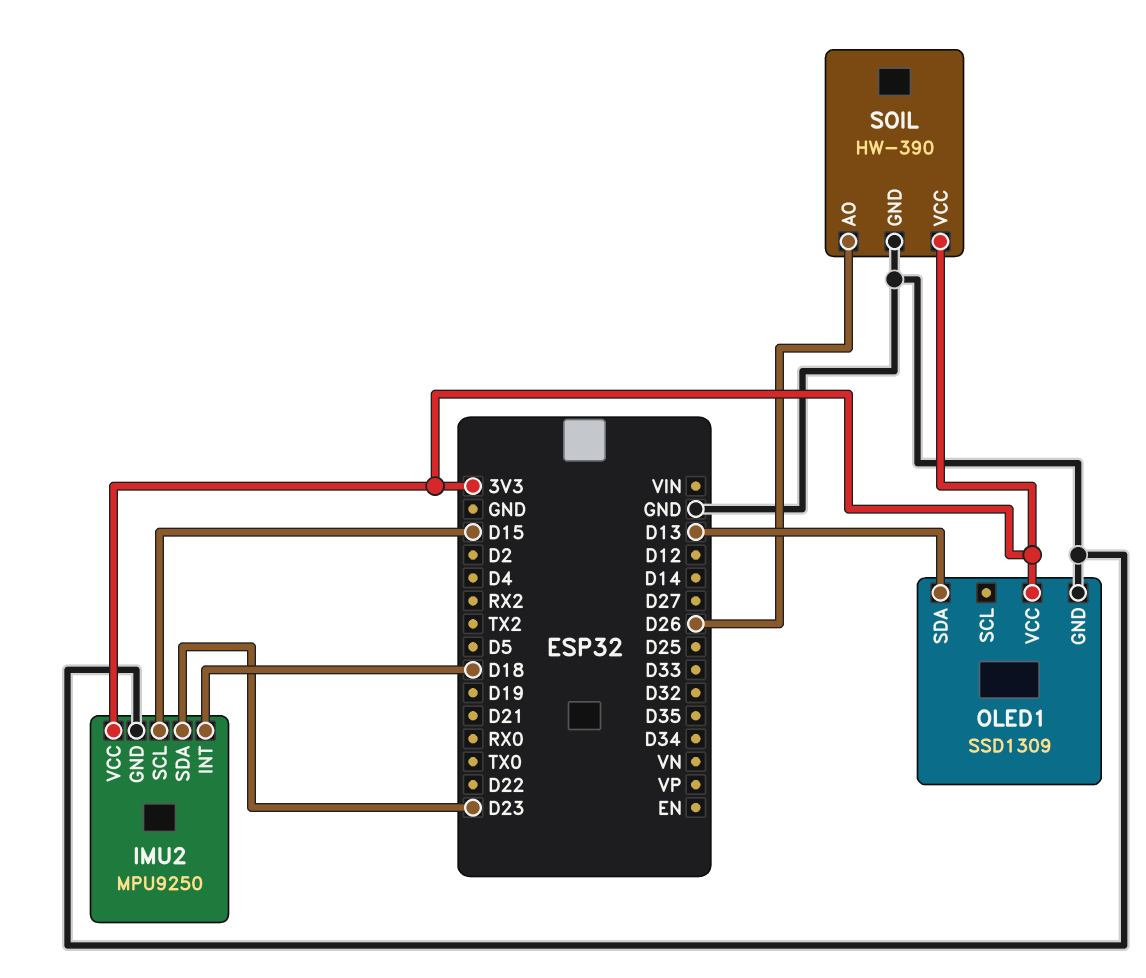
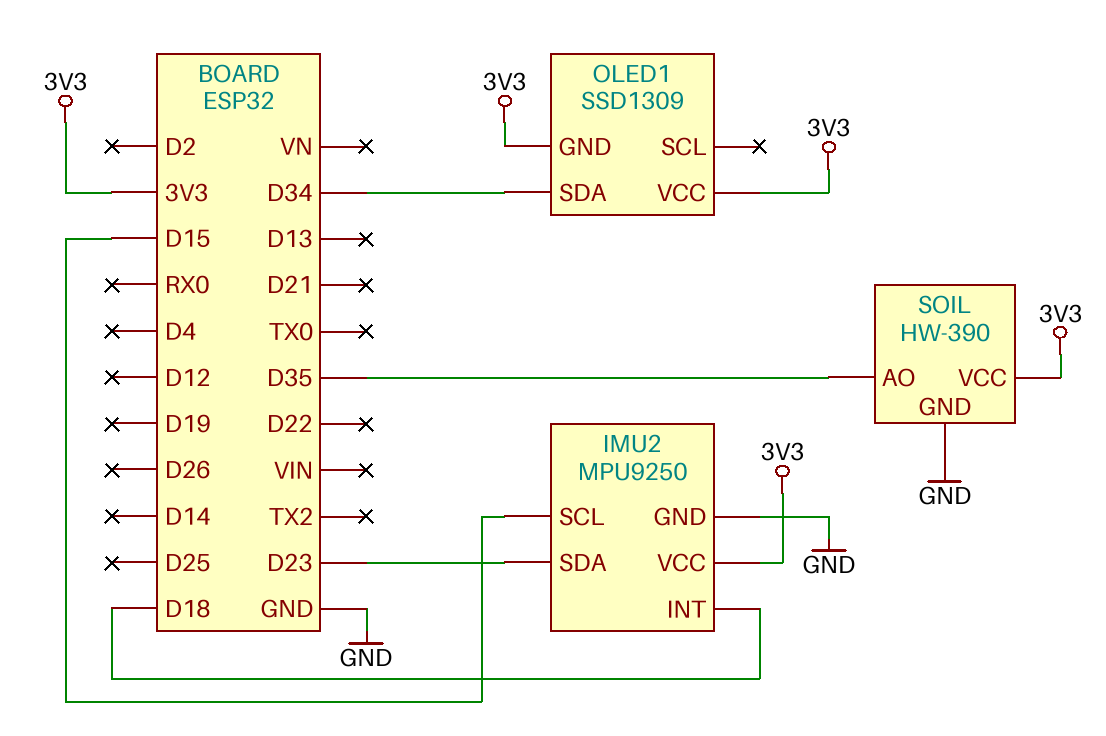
OLED1 pin GND: GND -> 3V3
OLED1 pin SDA: D13 -> D34
SOIL pin AO: D26 -> D35

